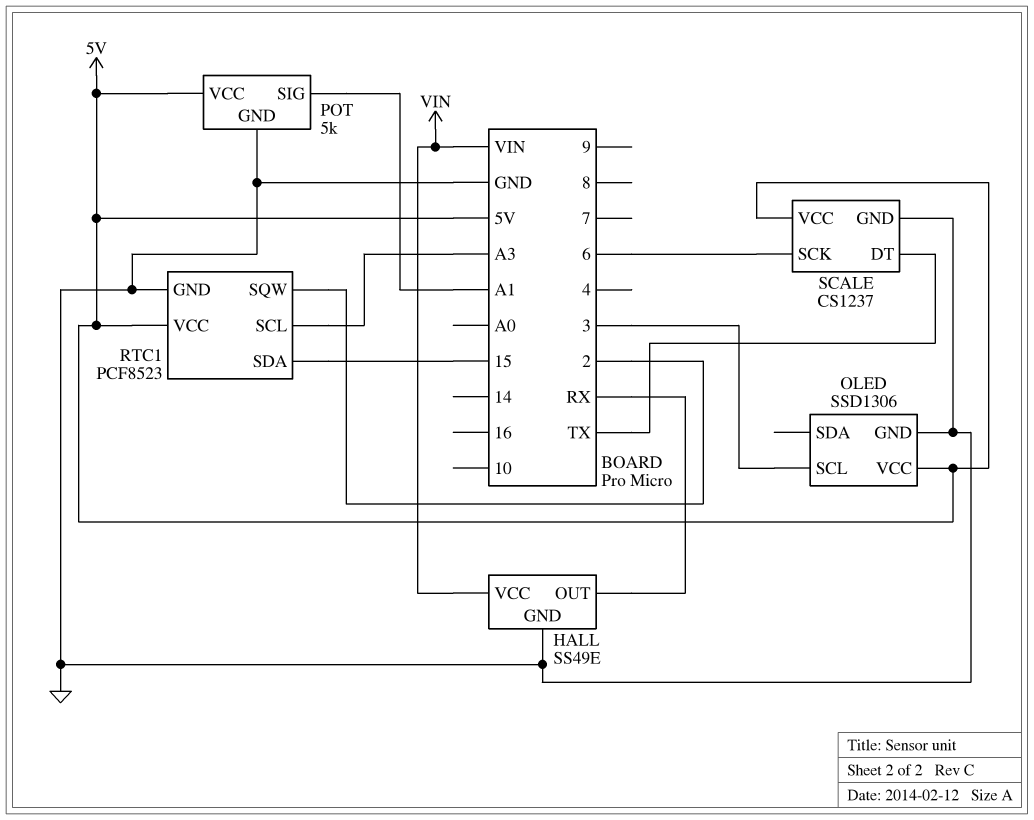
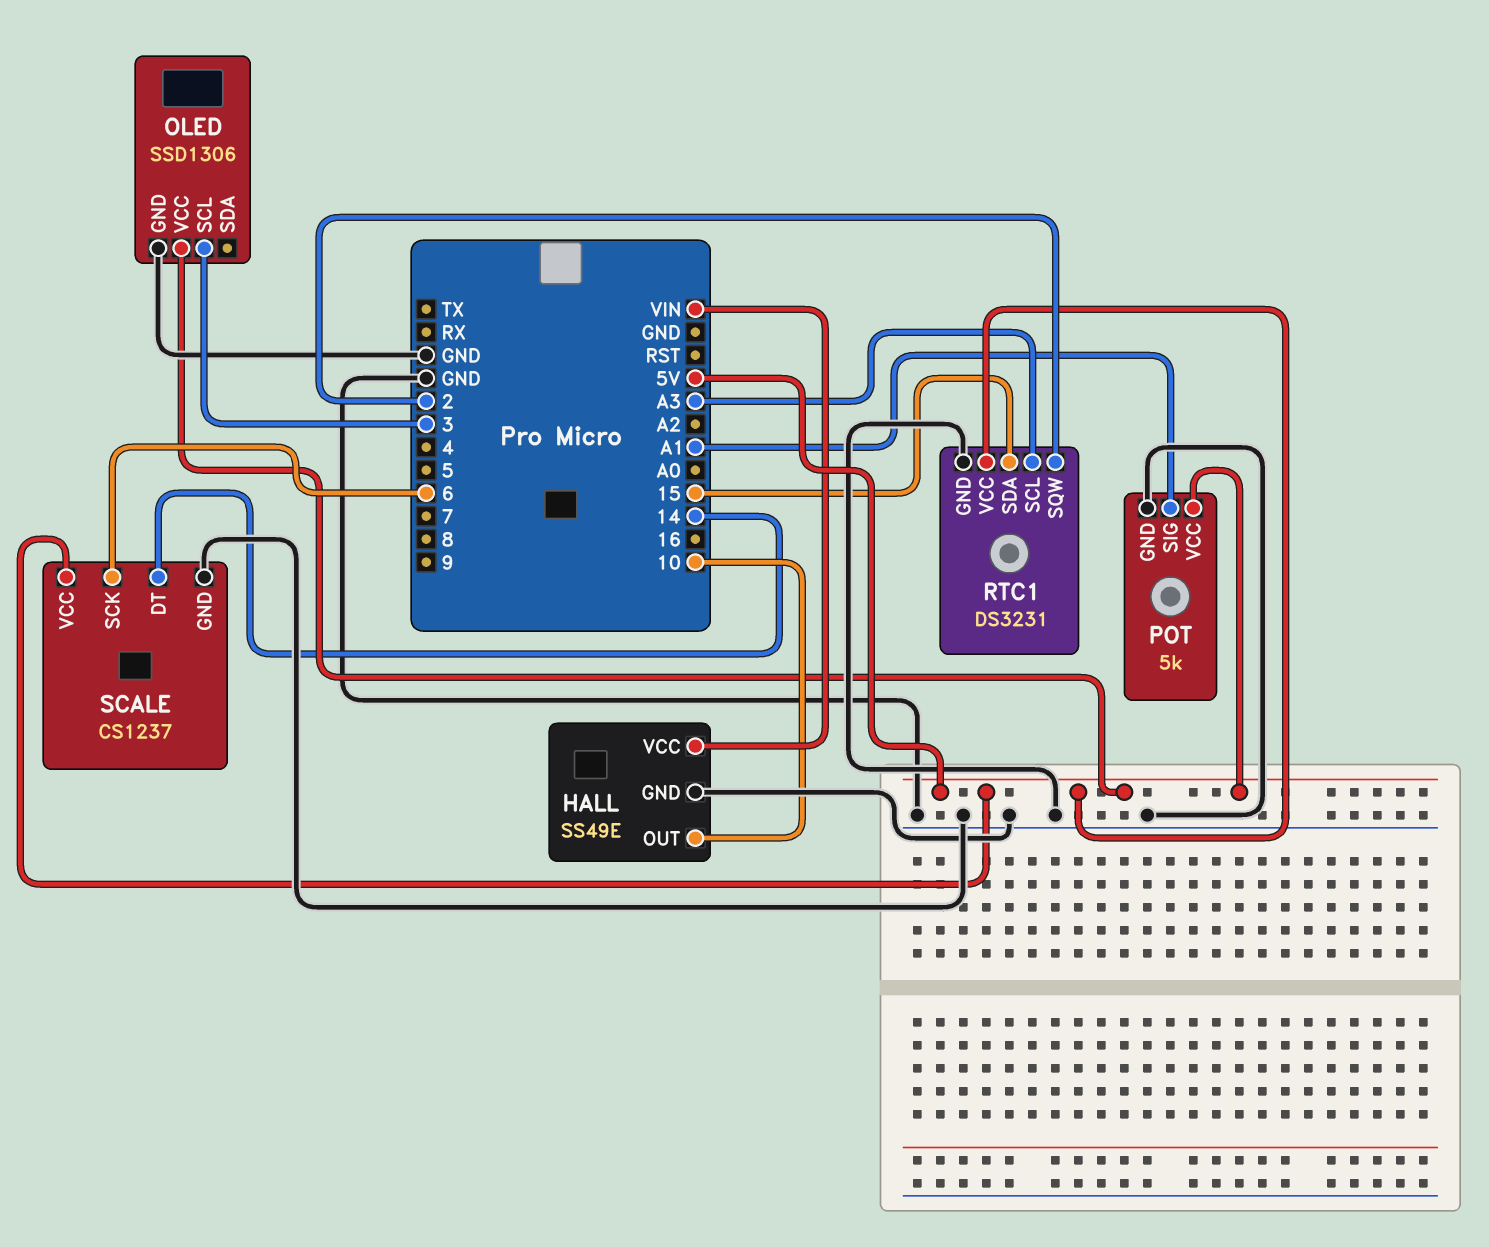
HALL pin OUT: RX -> 10
RTC1: PCF8523 -> DS3231
SCALE pin DT: TX -> 14

